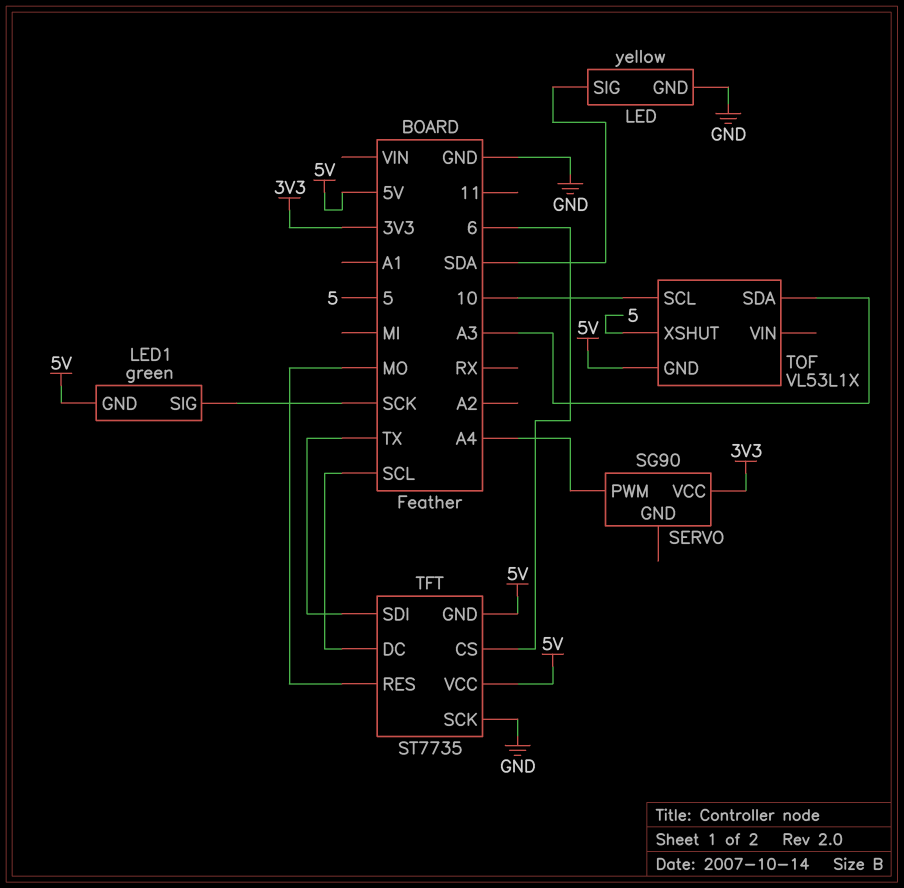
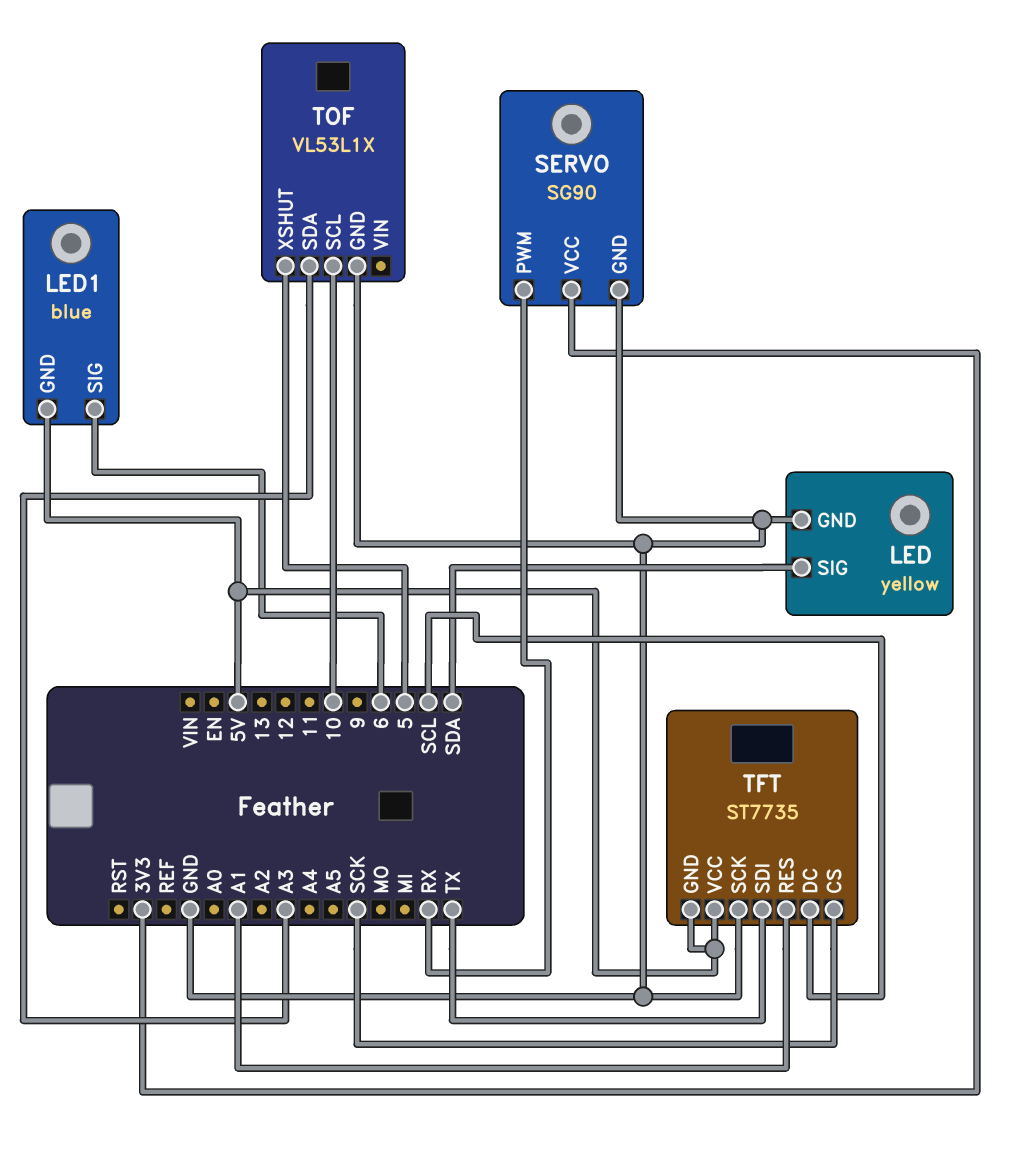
LED1: green -> blue
LED1 pin SIG: SCK -> 6
SERVO pin GND: none -> GND
SERVO pin PWM: A4 -> RX
TFT pin CS: 6 -> SCK
TFT pin RES: MO -> A1
TOF pin GND: 5V -> GND

